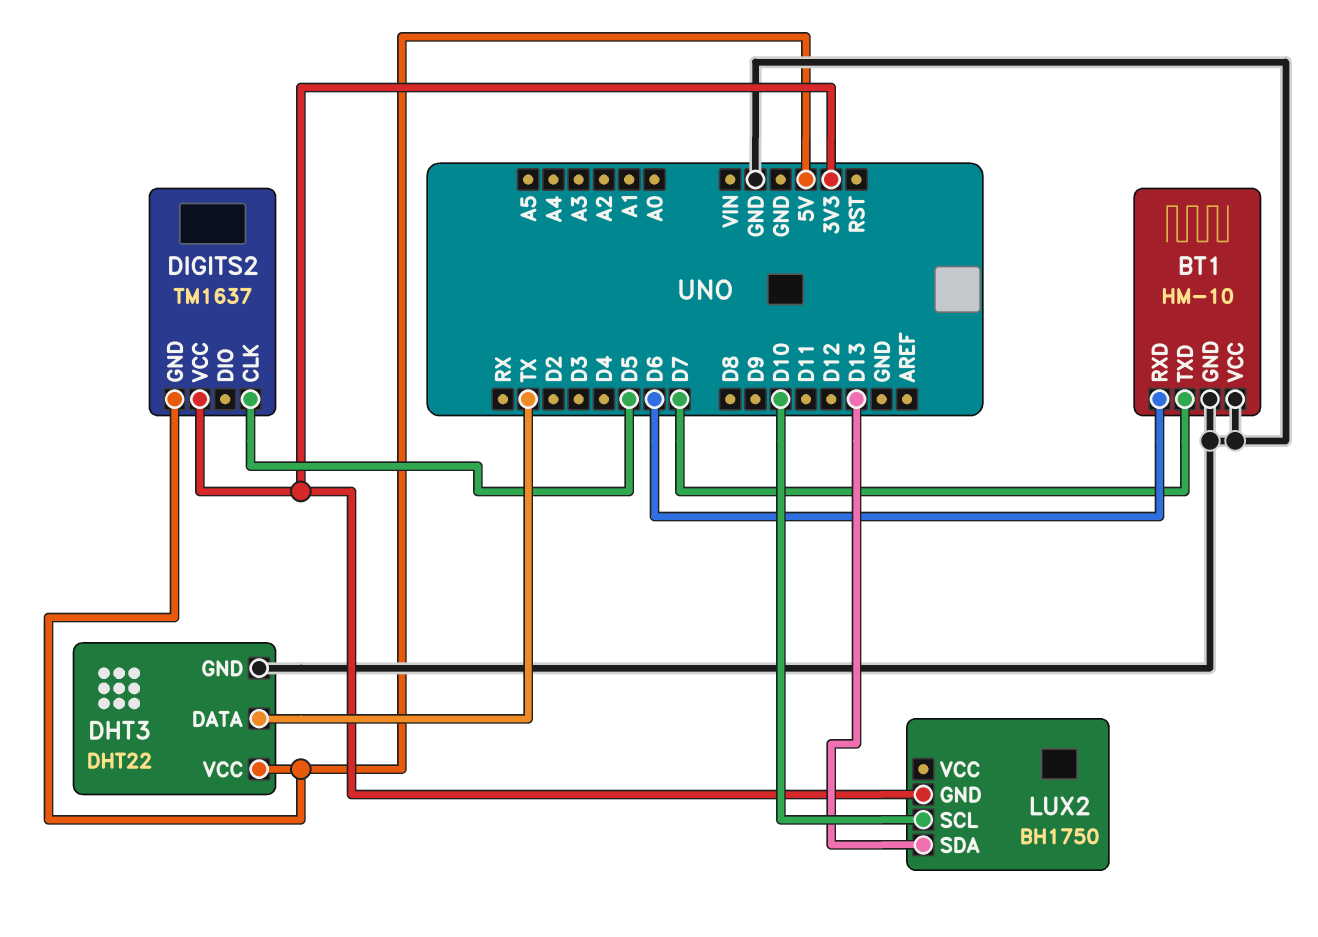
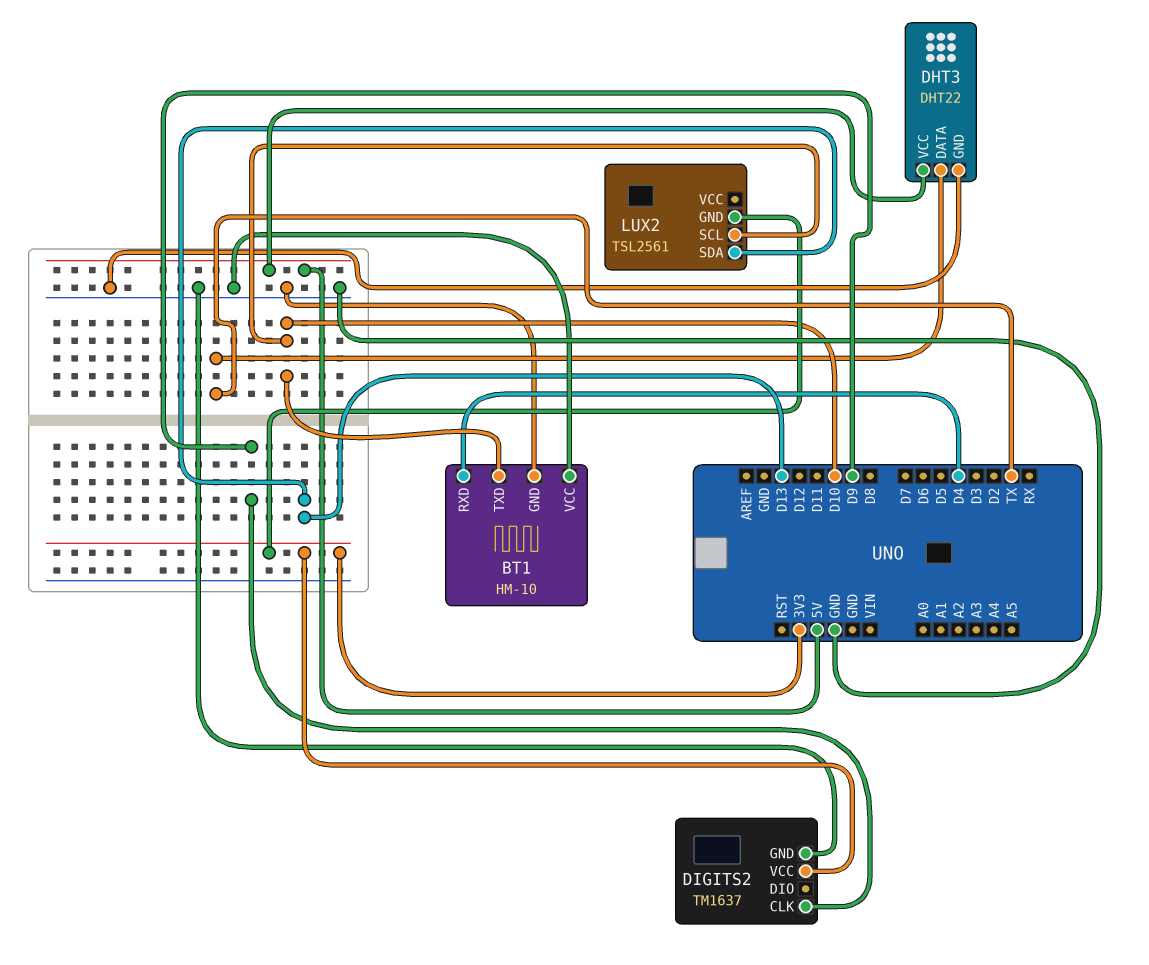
BT1 pin RXD: D6 -> D4
BT1 pin TXD: D7 -> D10
DIGITS2 pin CLK: D5 -> D9
DIGITS2 pin GND: 5V -> GND
LUX2: BH1750 -> TSL2561

